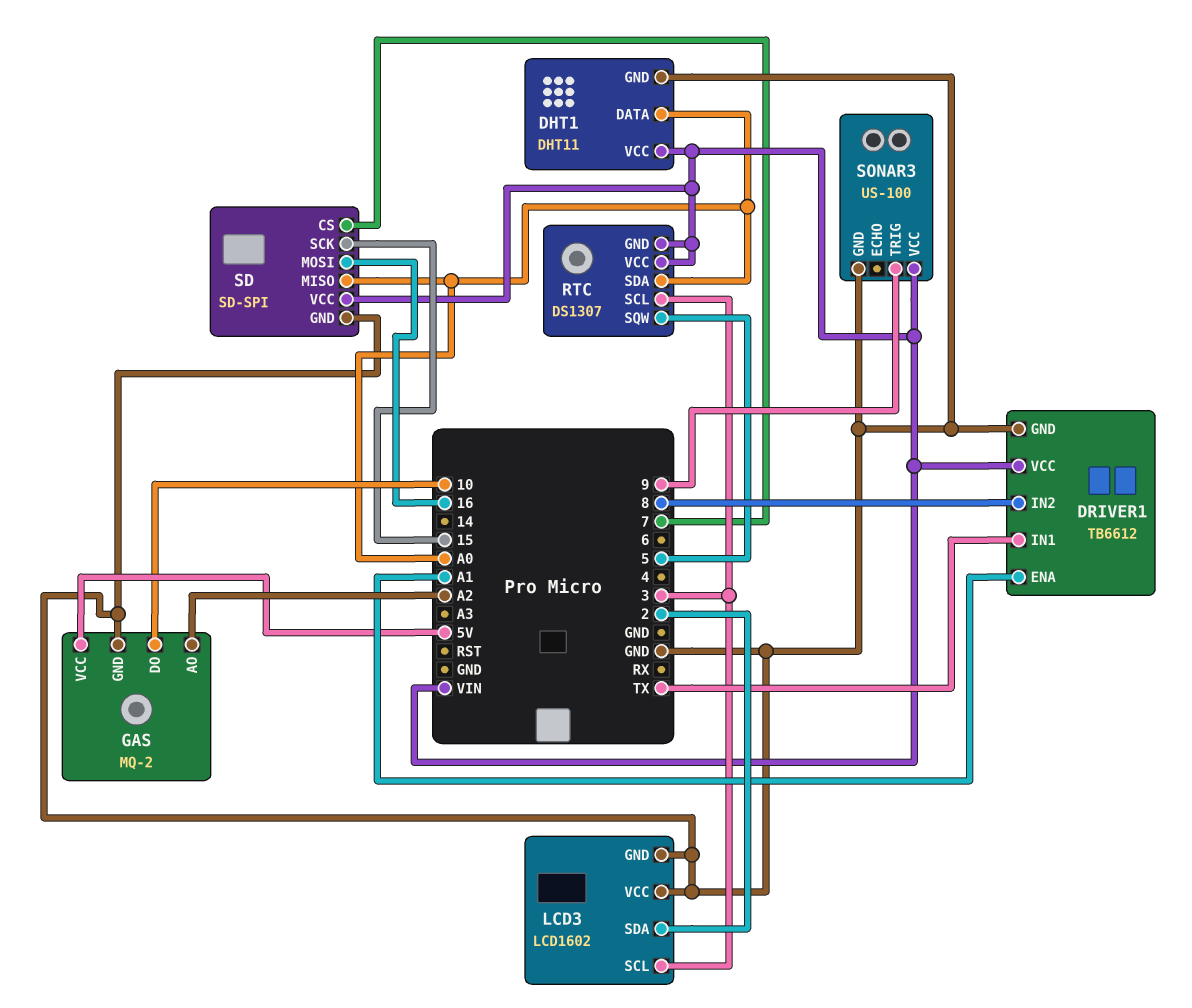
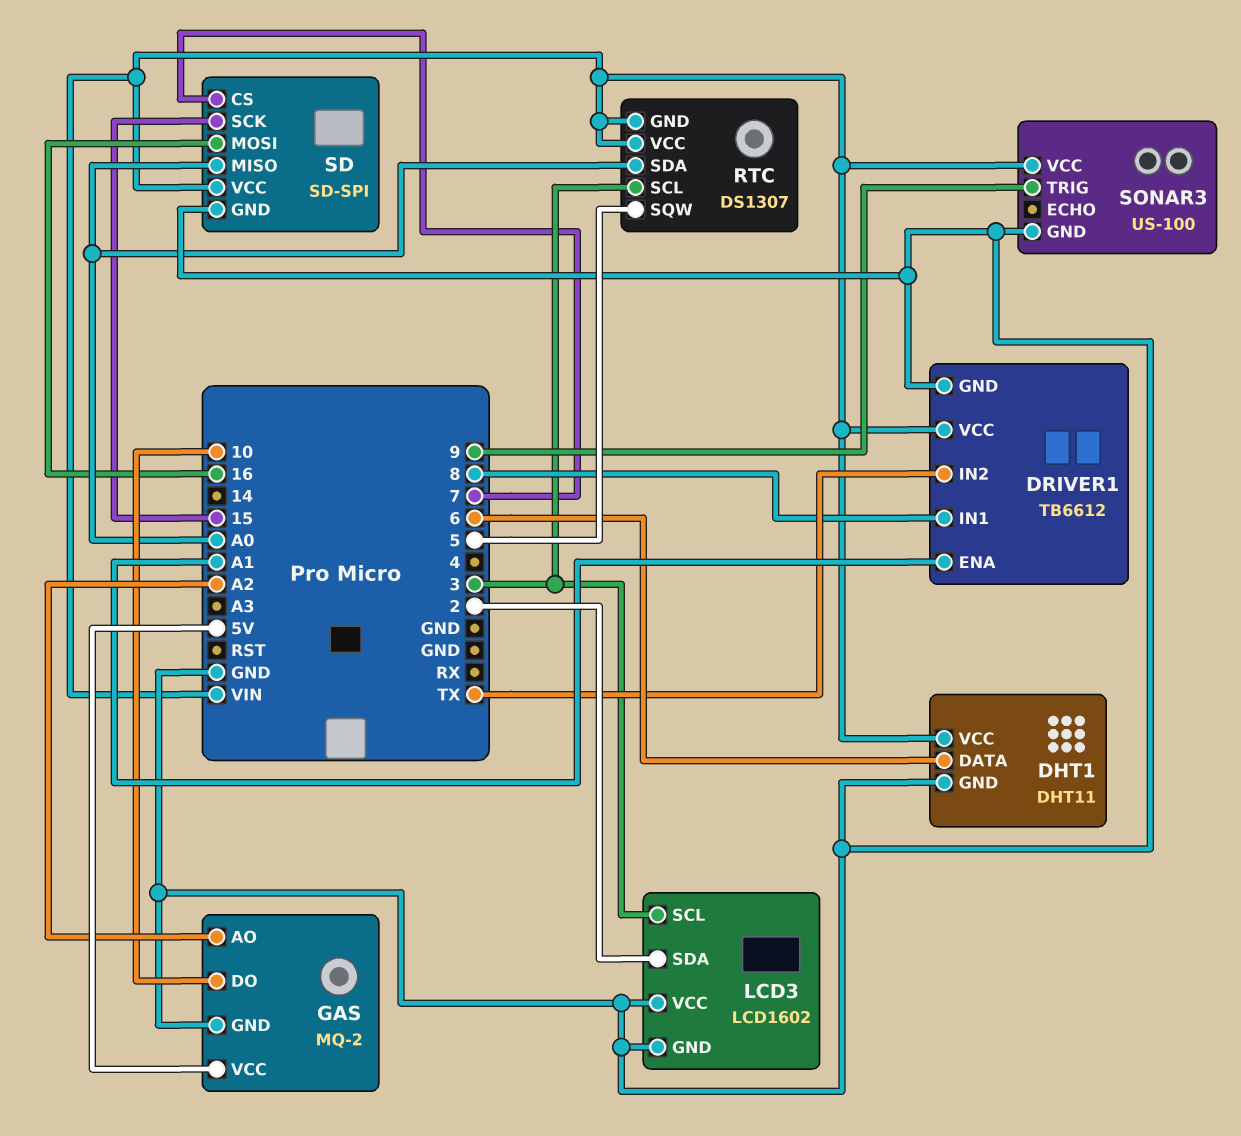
DHT1 pin DATA: A0 -> 6
DRIVER1 pin IN1: TX -> 8
DRIVER1 pin IN2: 8 -> TX

